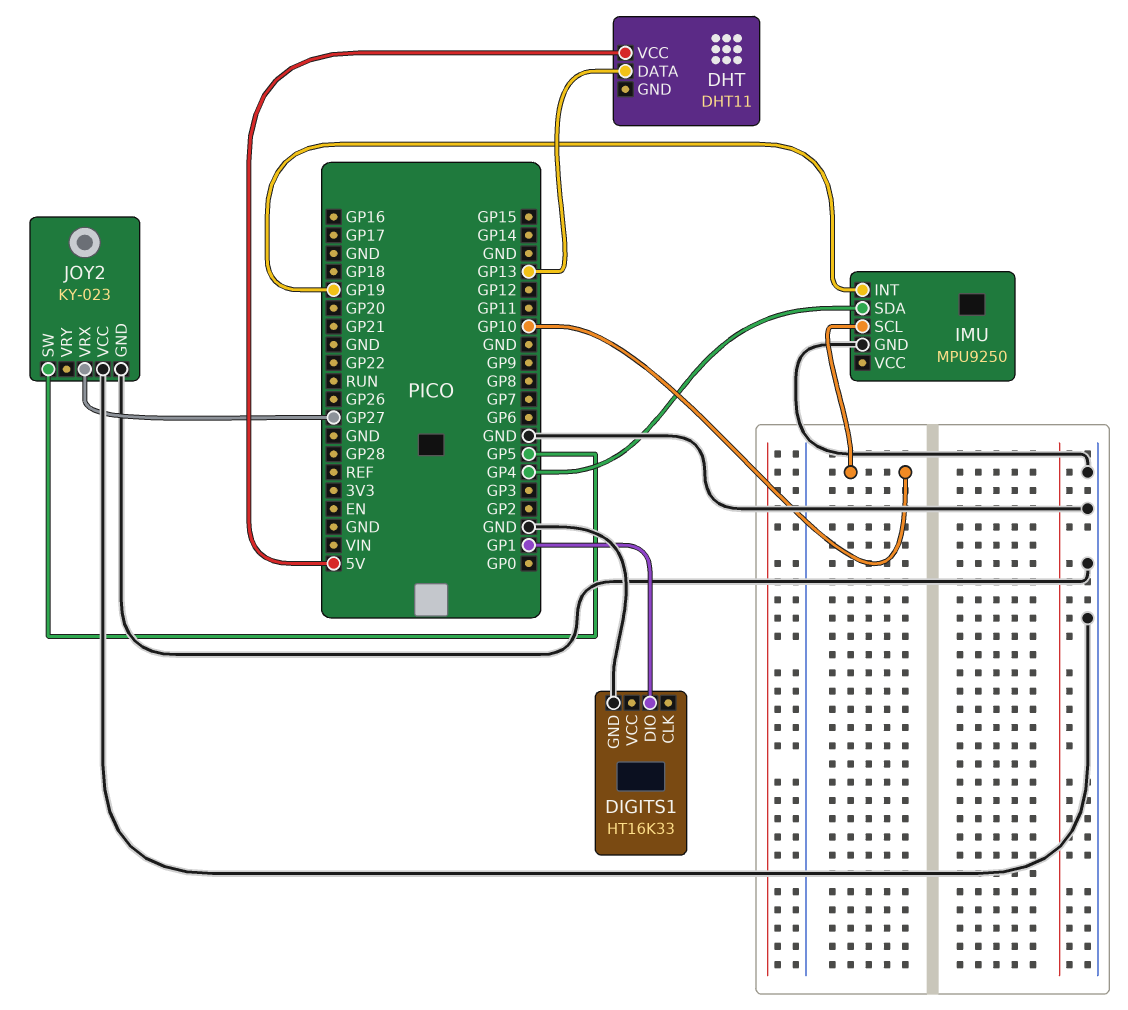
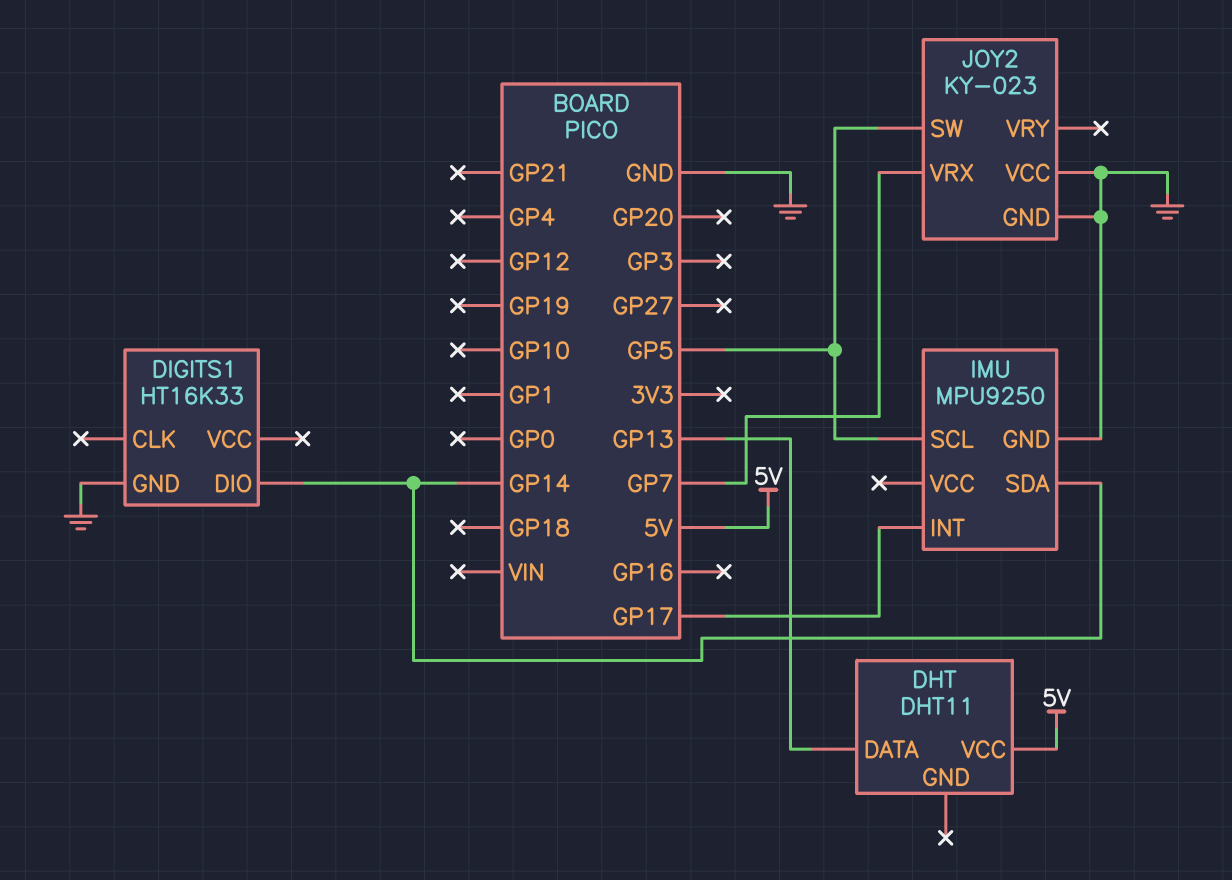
DIGITS1 pin DIO: GP1 -> GP14
IMU pin INT: GP19 -> GP17
IMU pin SCL: GP10 -> GP5
IMU pin SDA: GP4 -> GP14
JOY2 pin VRX: GP27 -> GP7

